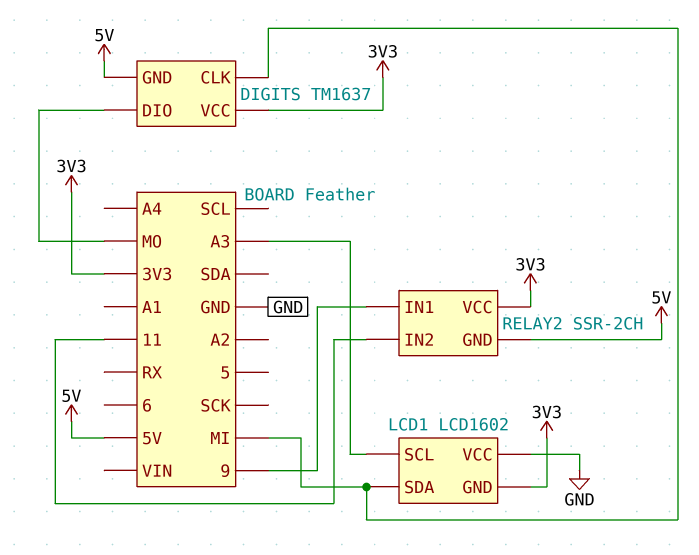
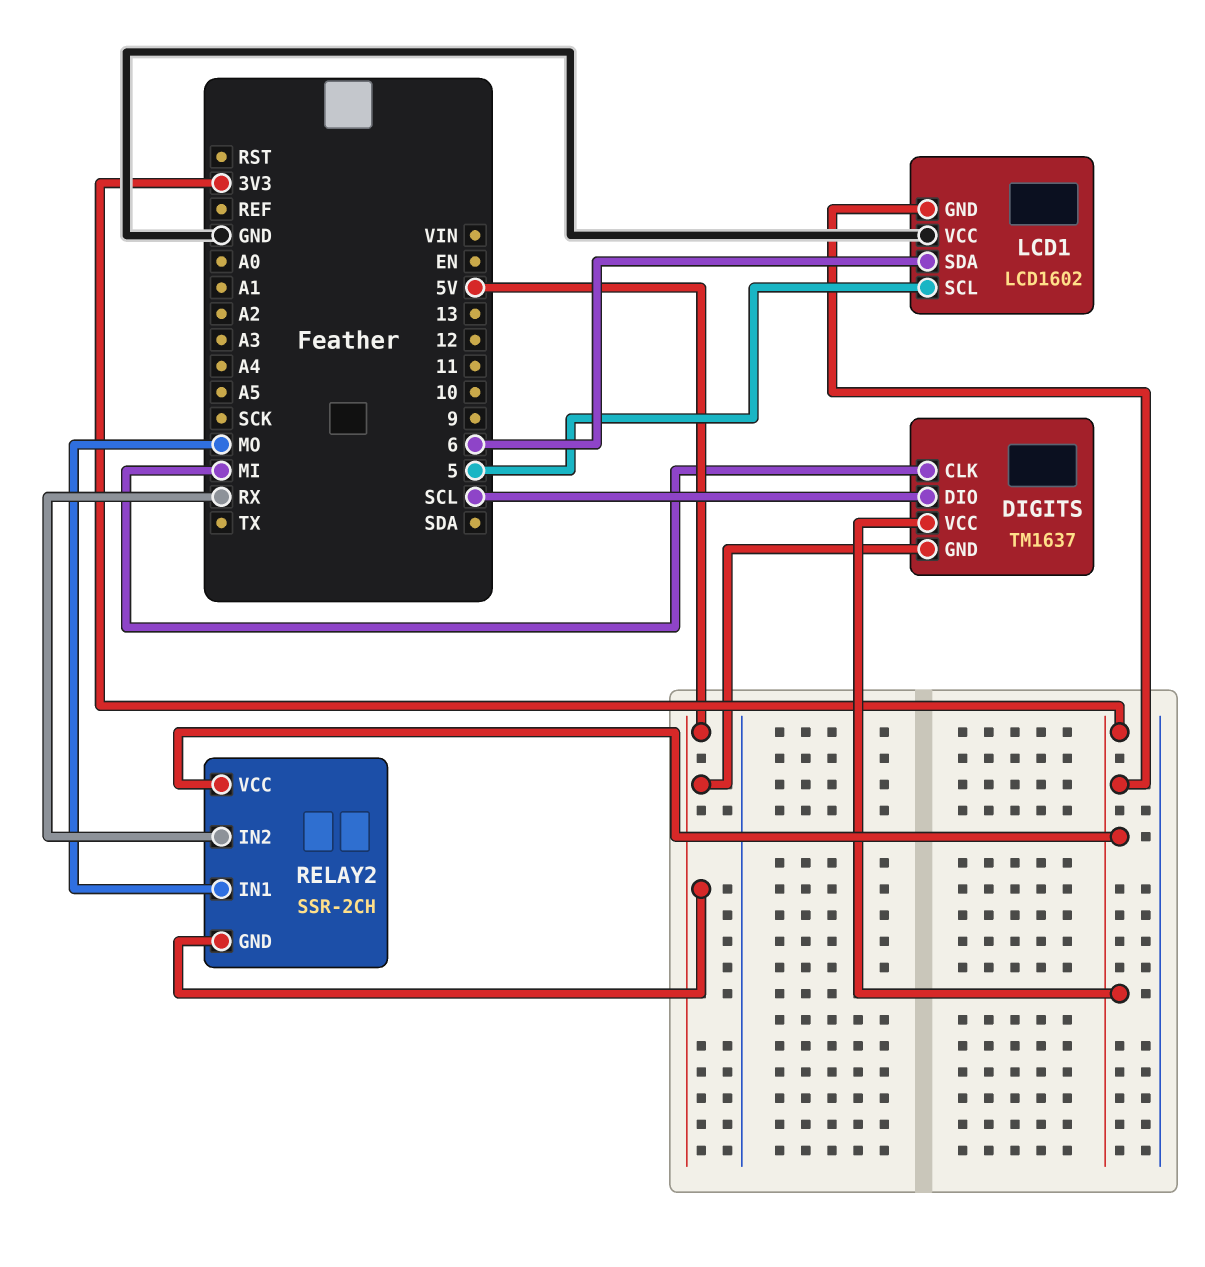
DIGITS pin DIO: MO -> SCL
LCD1 pin SCL: A3 -> 5
LCD1 pin SDA: MI -> 6
RELAY2 pin IN1: 9 -> MO
RELAY2 pin IN2: 11 -> RX

